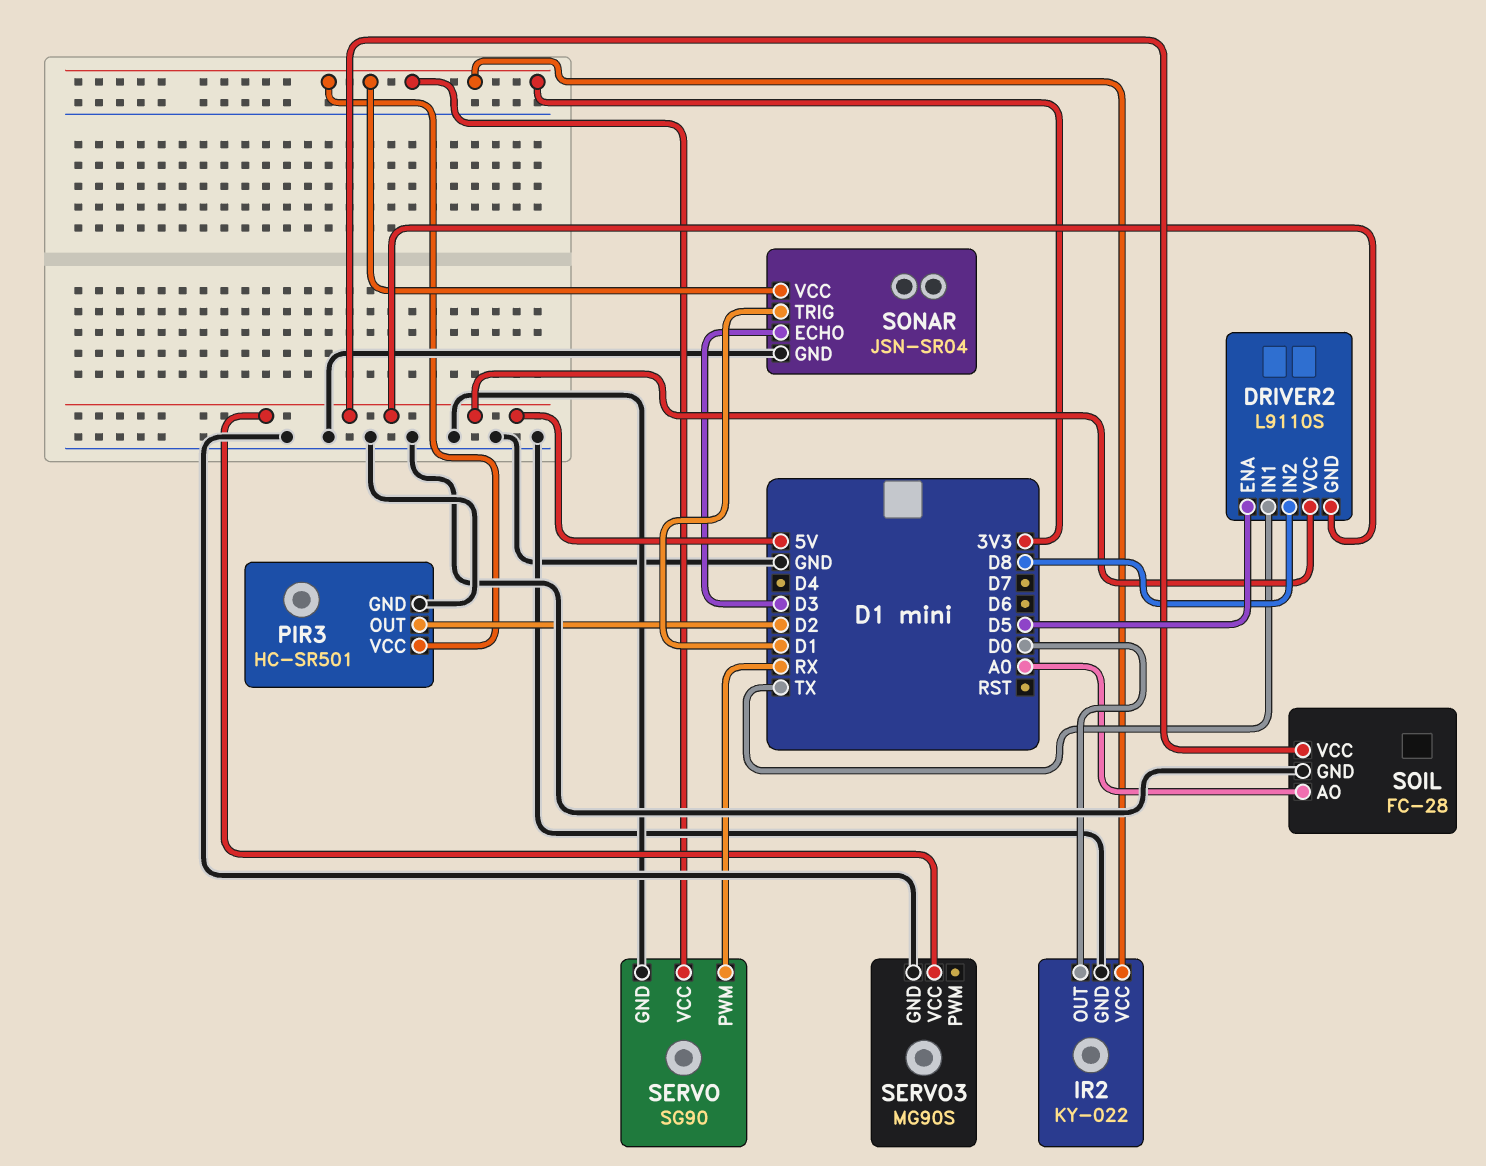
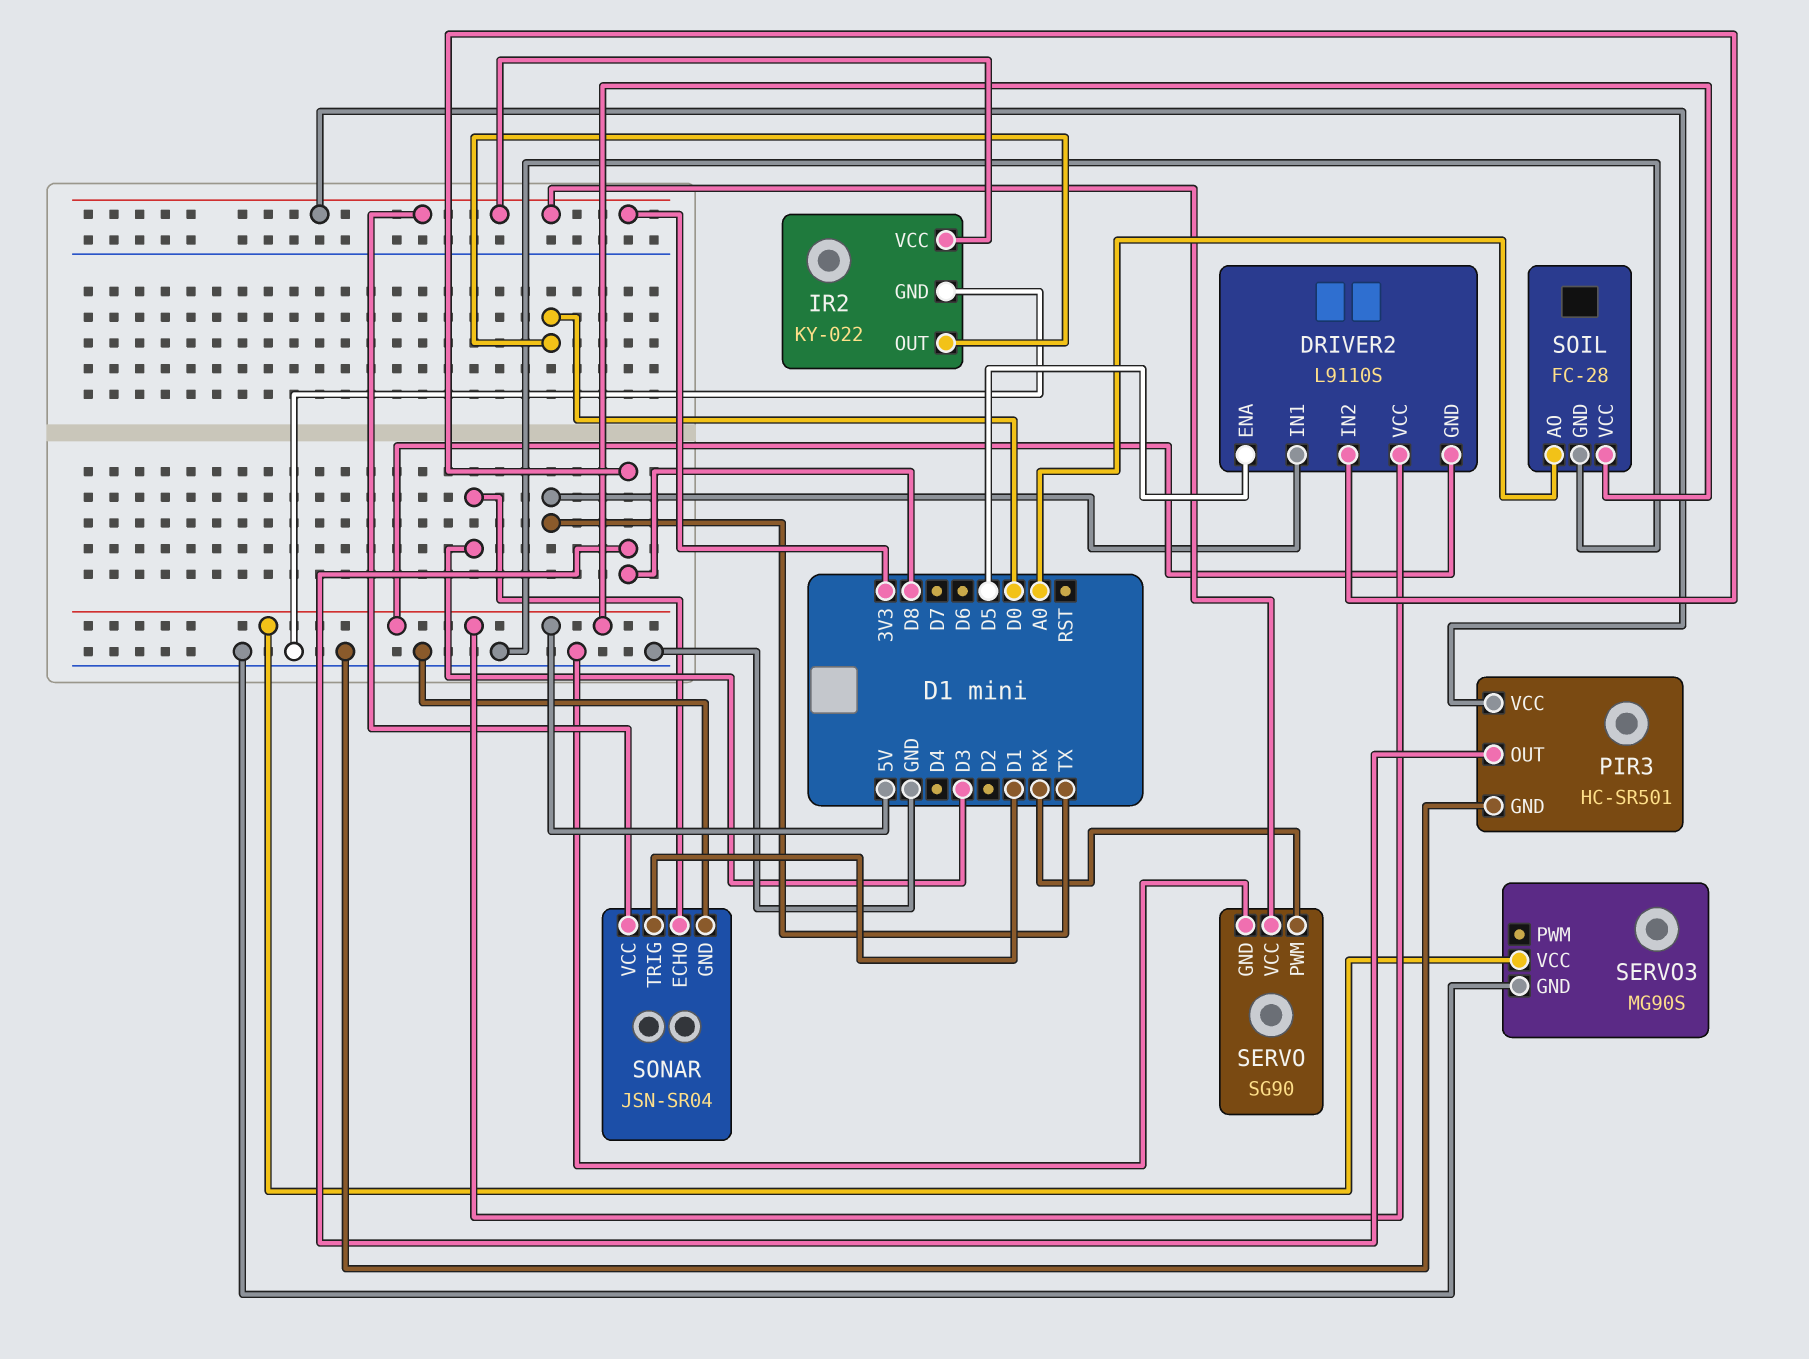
PIR3 pin OUT: D2 -> D8

